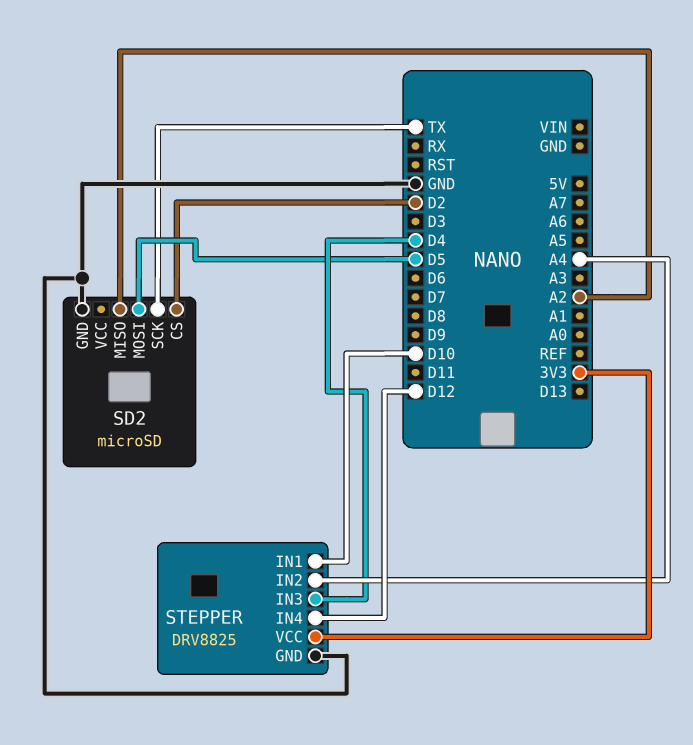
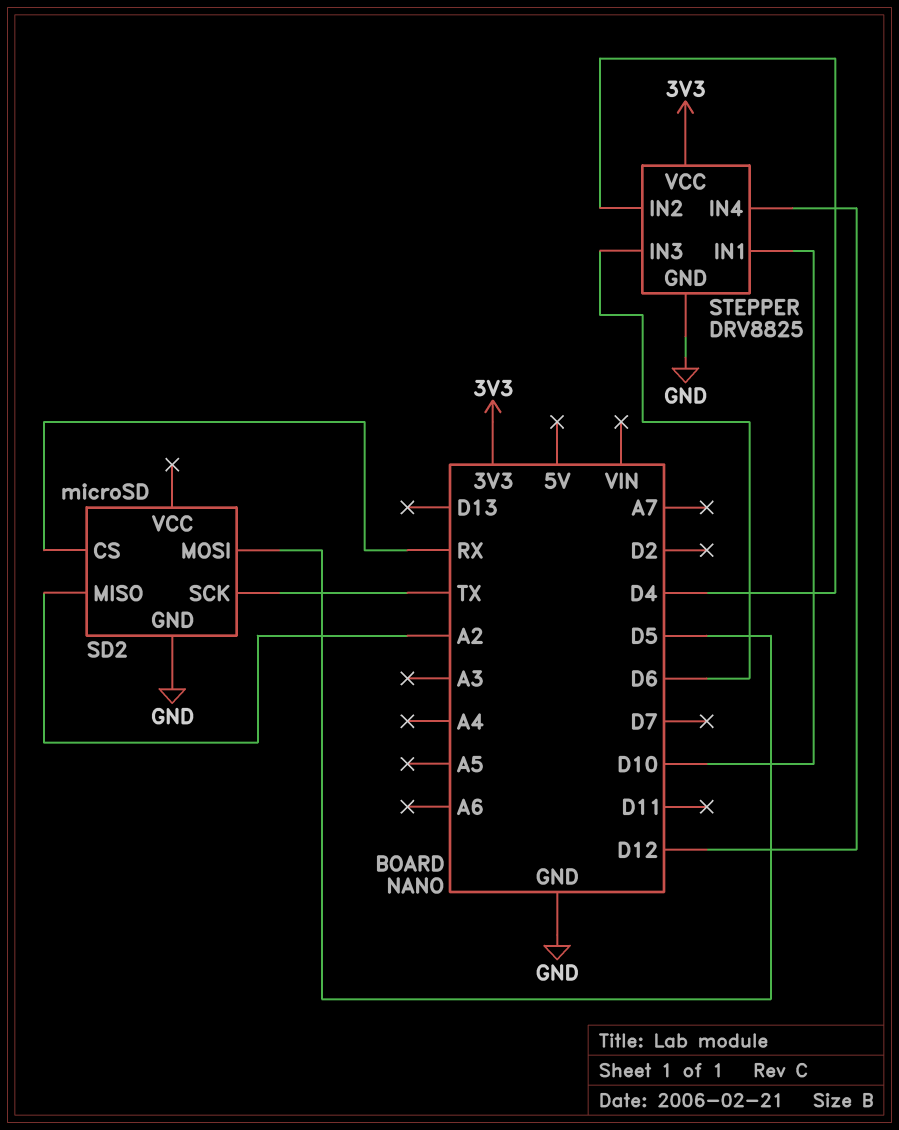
SD2 pin CS: D2 -> RX
STEPPER pin IN2: A4 -> D4
STEPPER pin IN3: D4 -> D6

